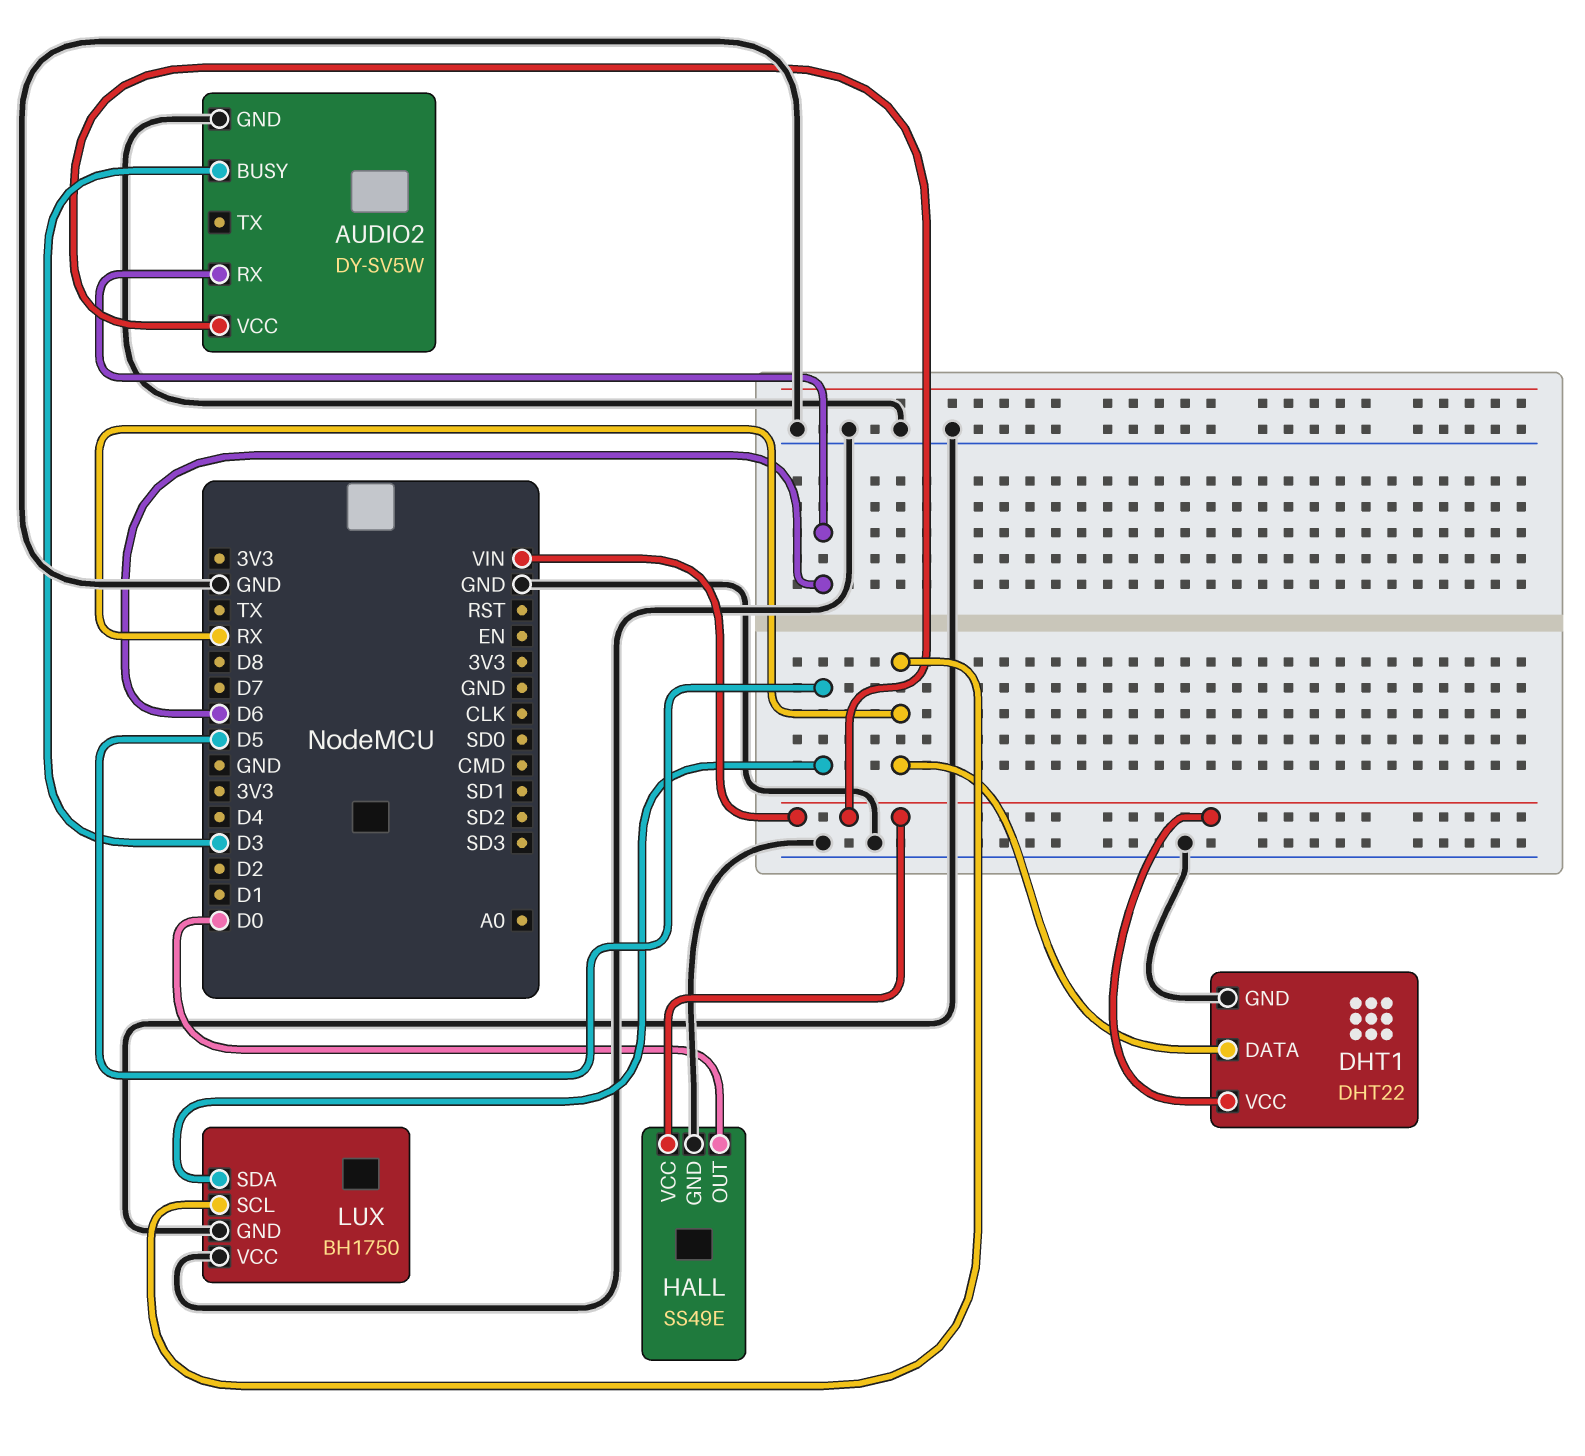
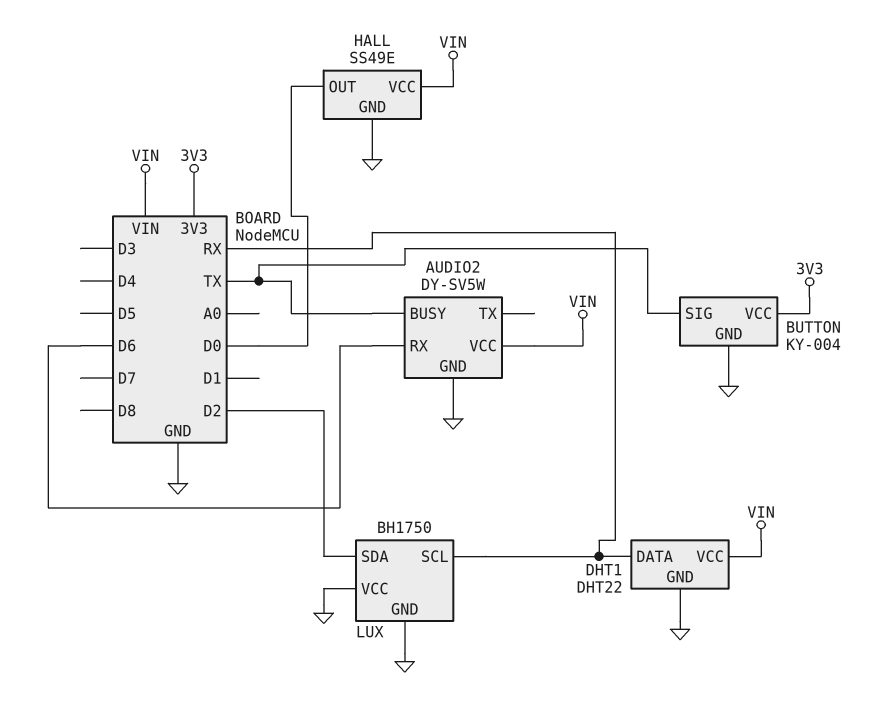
AUDIO2 pin BUSY: D3 -> TX
BUTTON: none -> KY-004
BUTTON pin GND: none -> GND
BUTTON pin SIG: none -> TX
BUTTON pin VCC: none -> 3V3
LUX pin SDA: D5 -> D2

